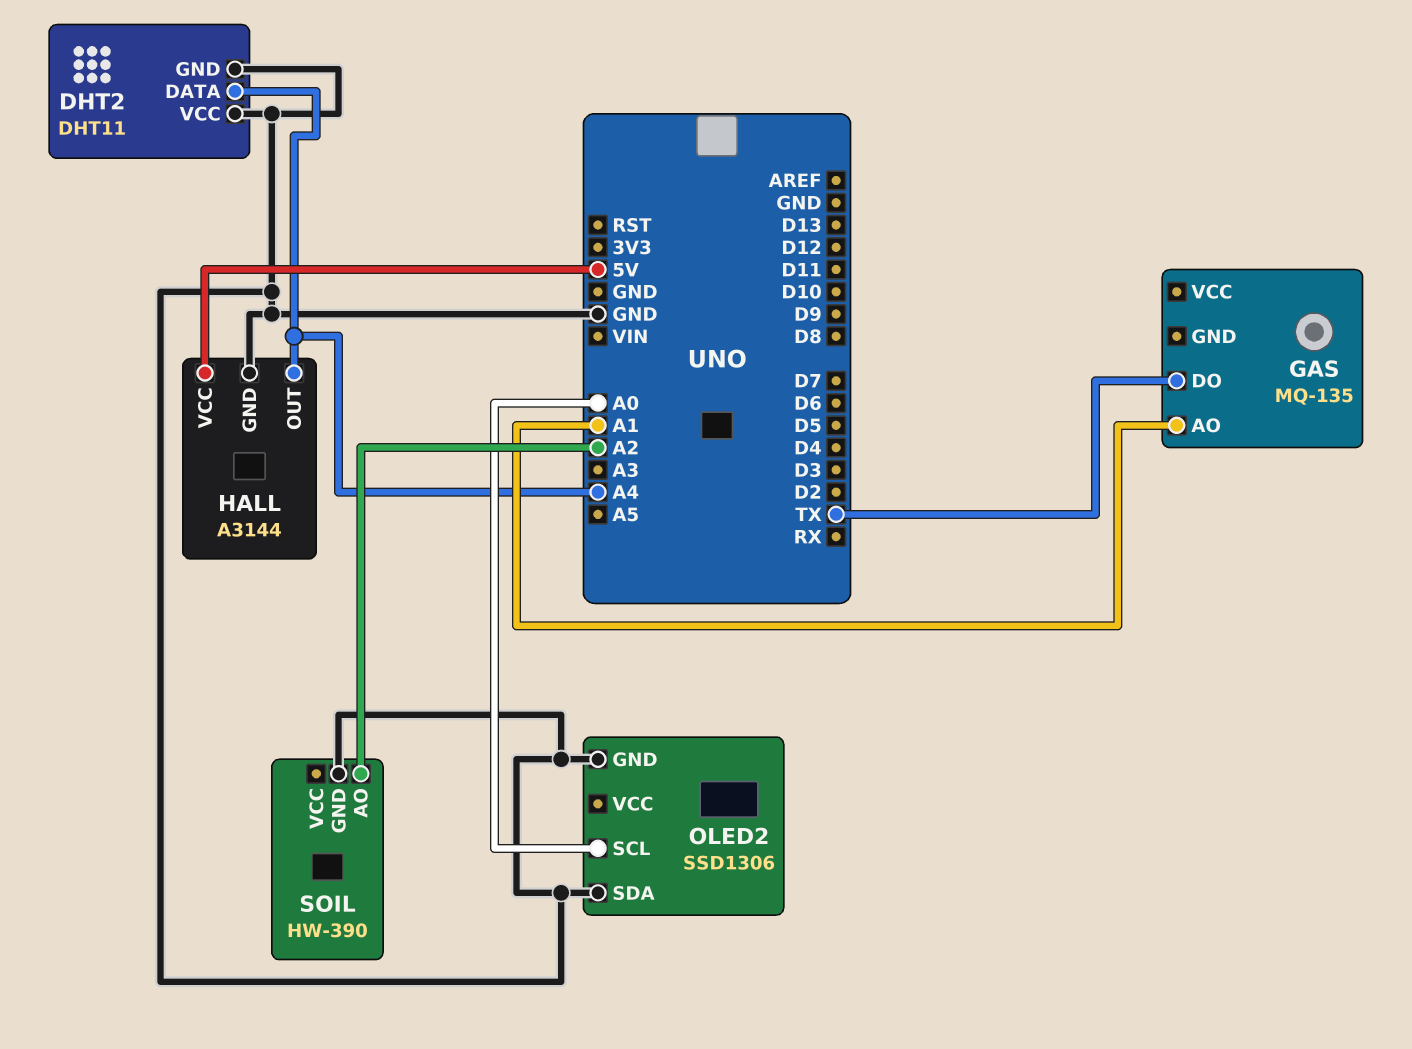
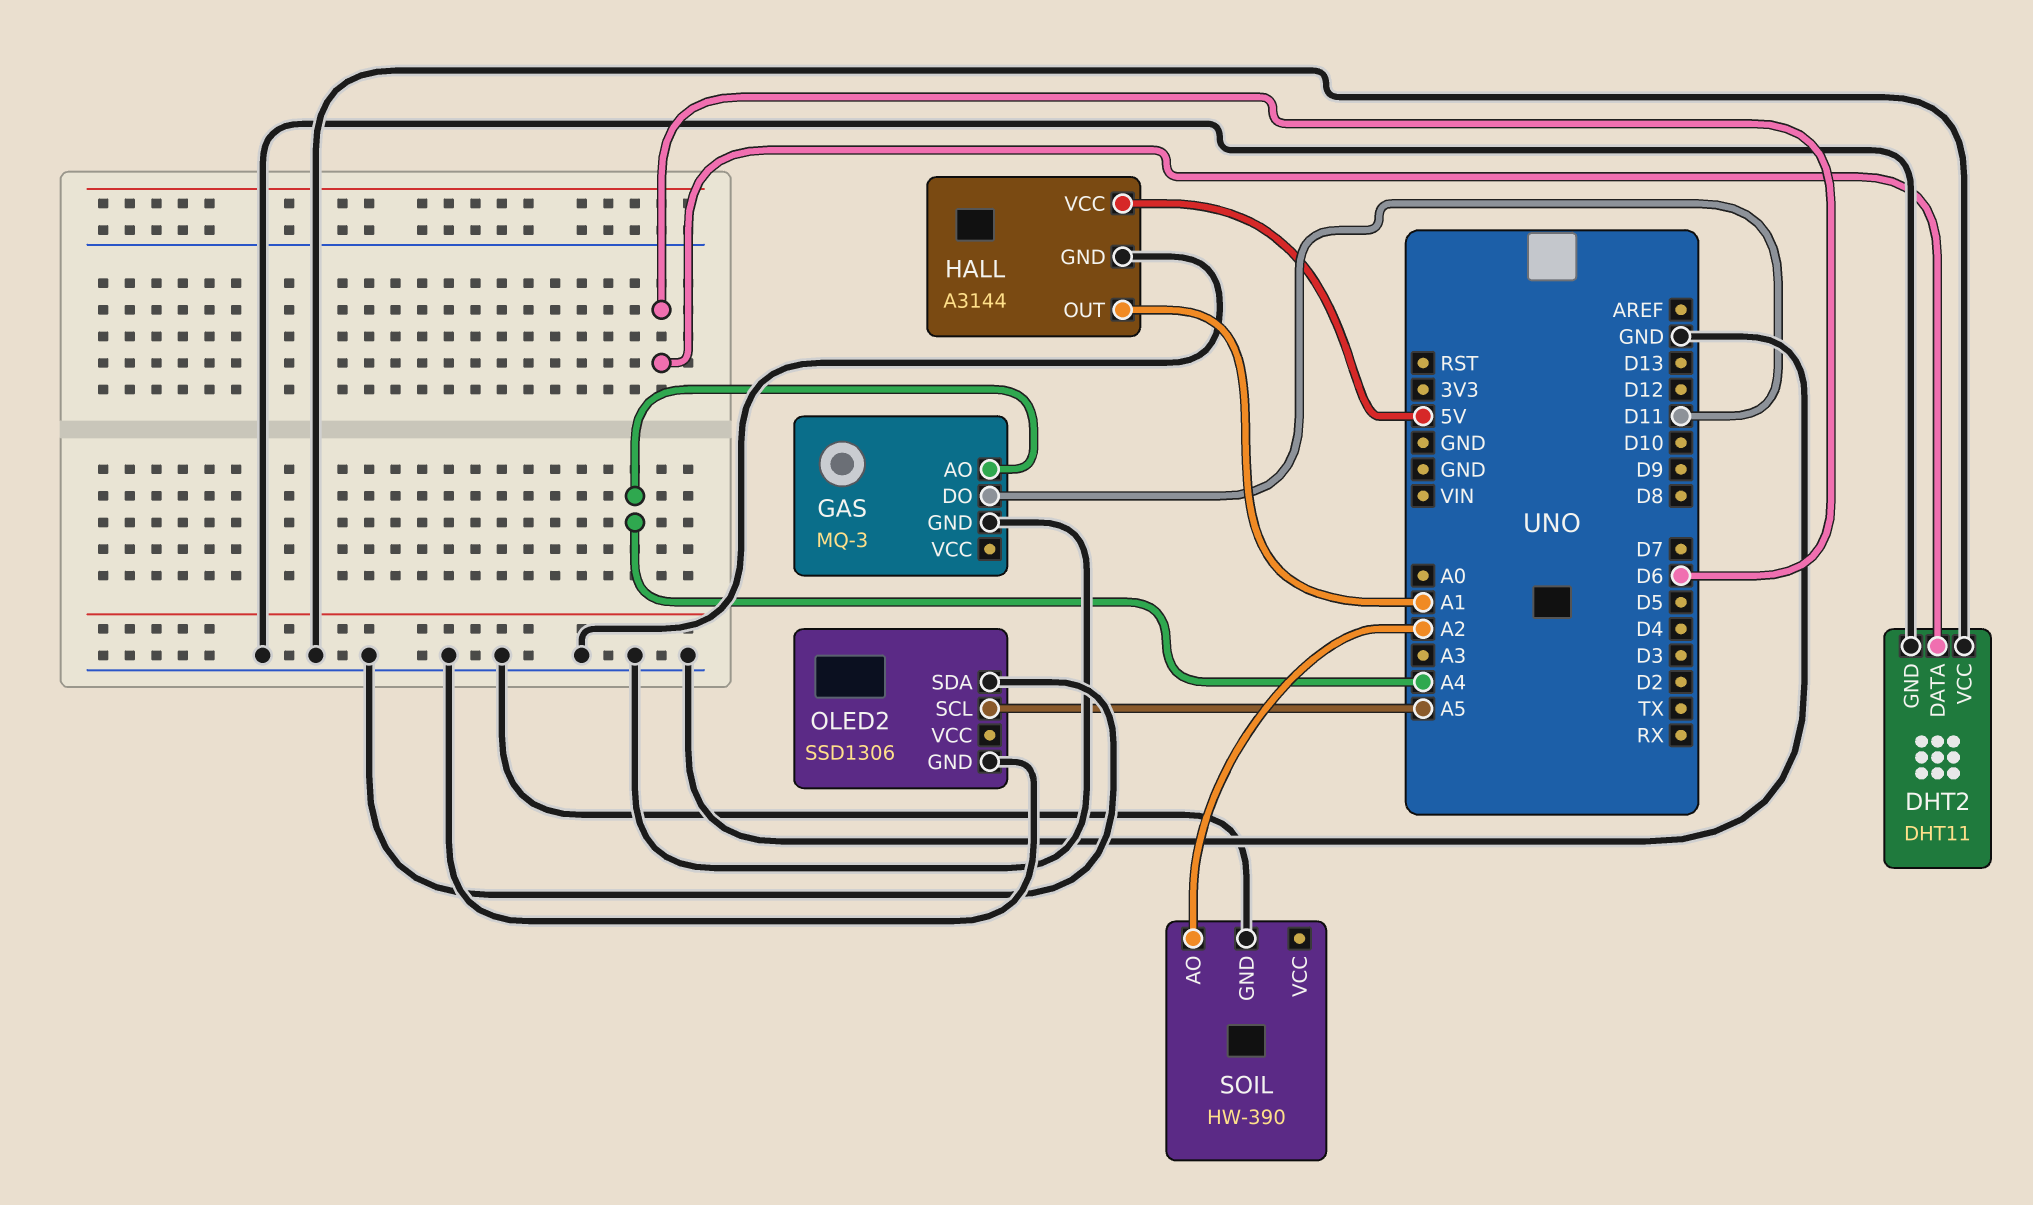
DHT2 pin DATA: A4 -> D6
GAS: MQ-135 -> MQ-3
GAS pin AO: A1 -> A4
GAS pin DO: TX -> D11
GAS pin GND: none -> GND
HALL pin OUT: A4 -> A1
OLED2 pin SCL: A0 -> A5

